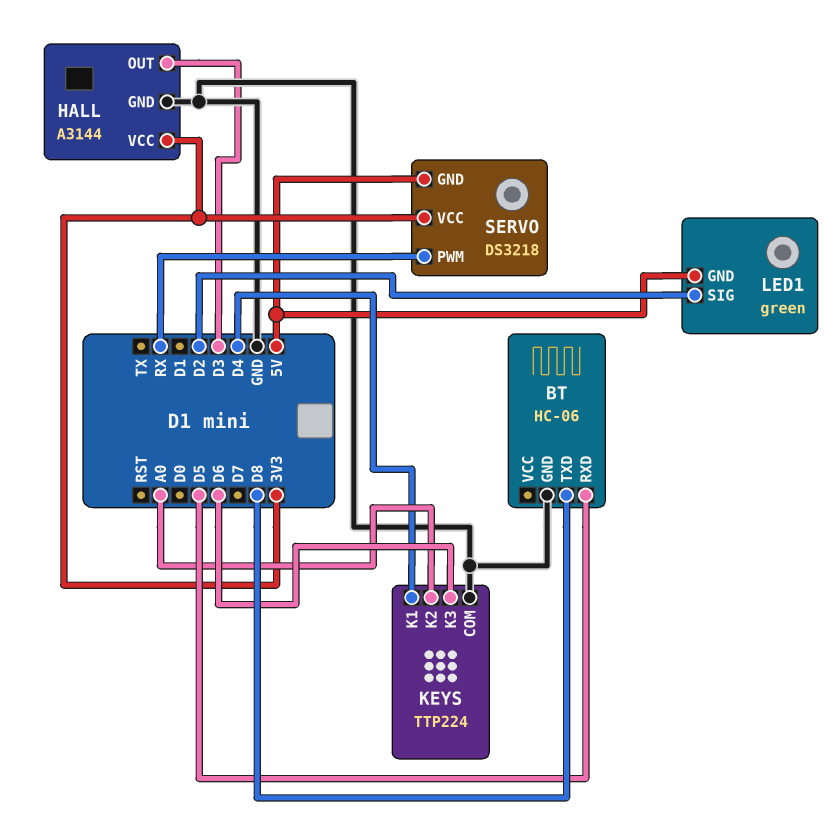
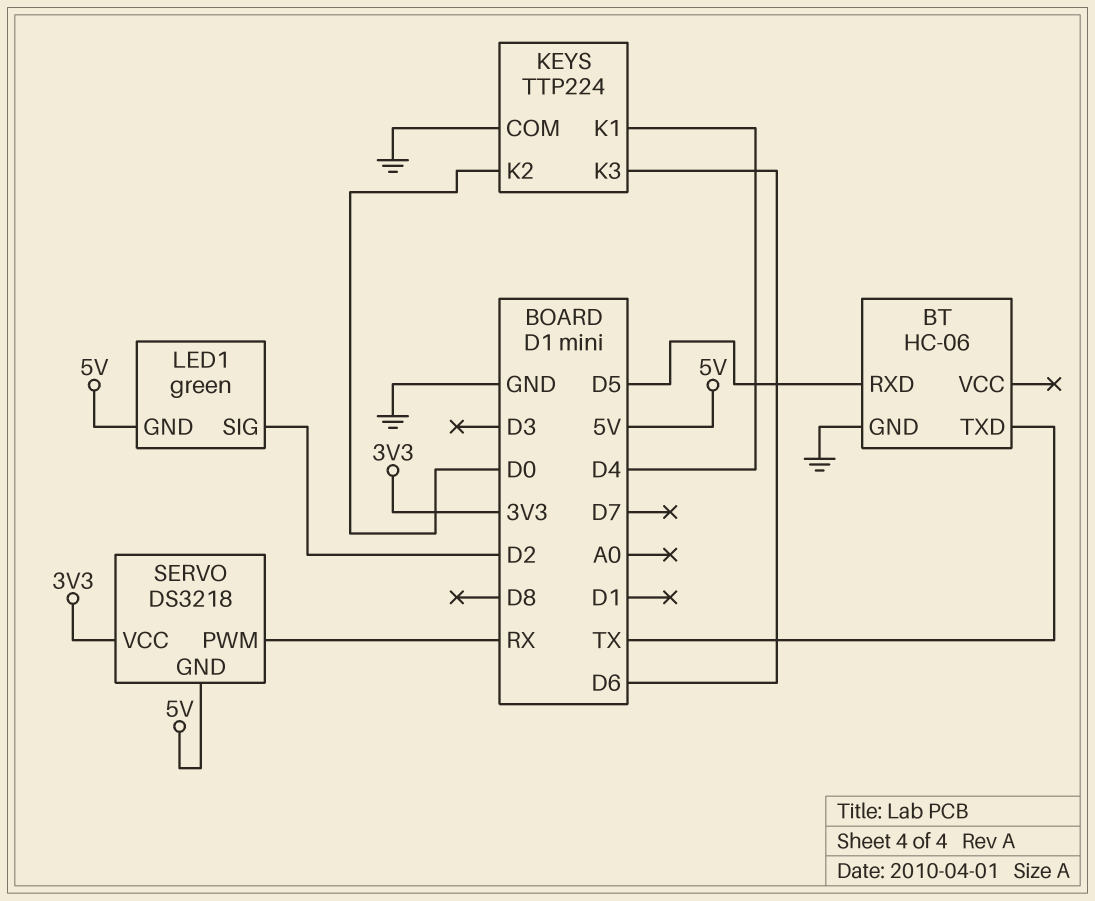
BT pin TXD: D8 -> TX
HALL: A3144 -> none
HALL pin GND: GND -> none
HALL pin OUT: D3 -> none
HALL pin VCC: 3V3 -> none
KEYS pin K2: A0 -> D0

